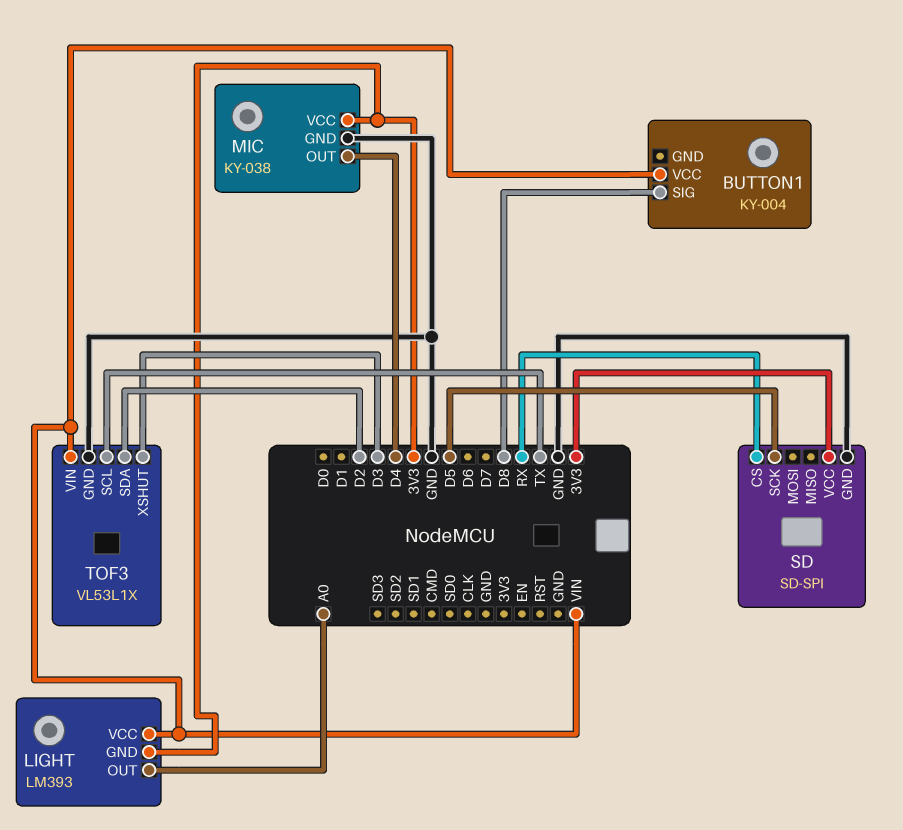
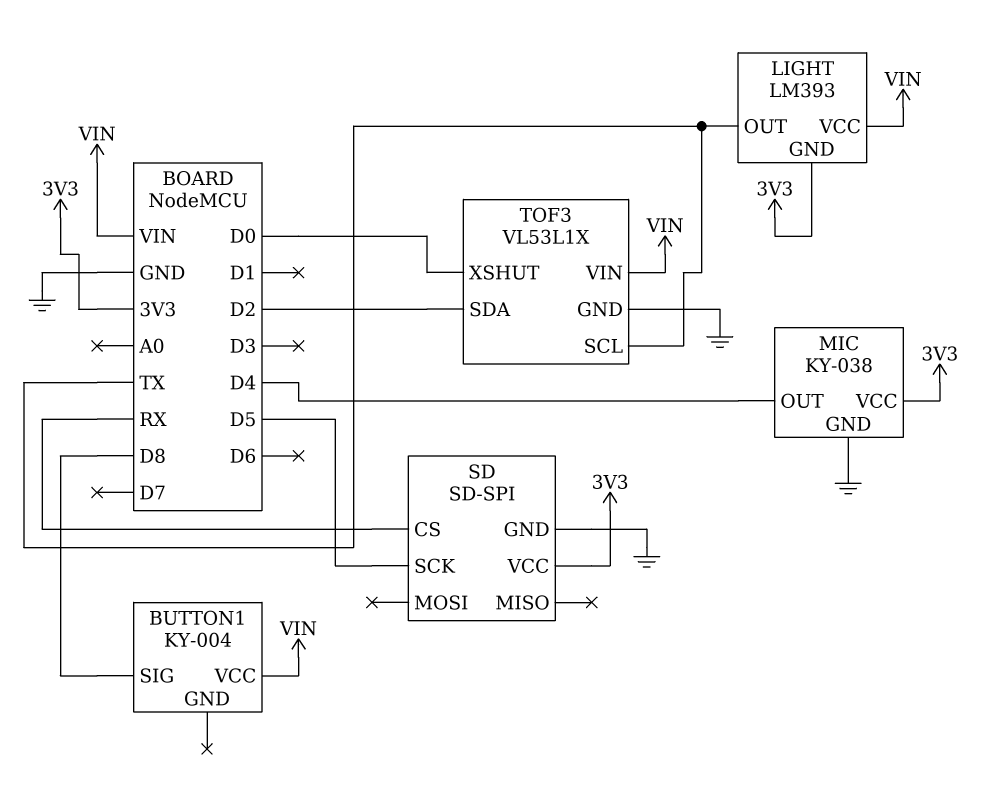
LIGHT pin OUT: A0 -> TX
TOF3 pin XSHUT: D3 -> D0

